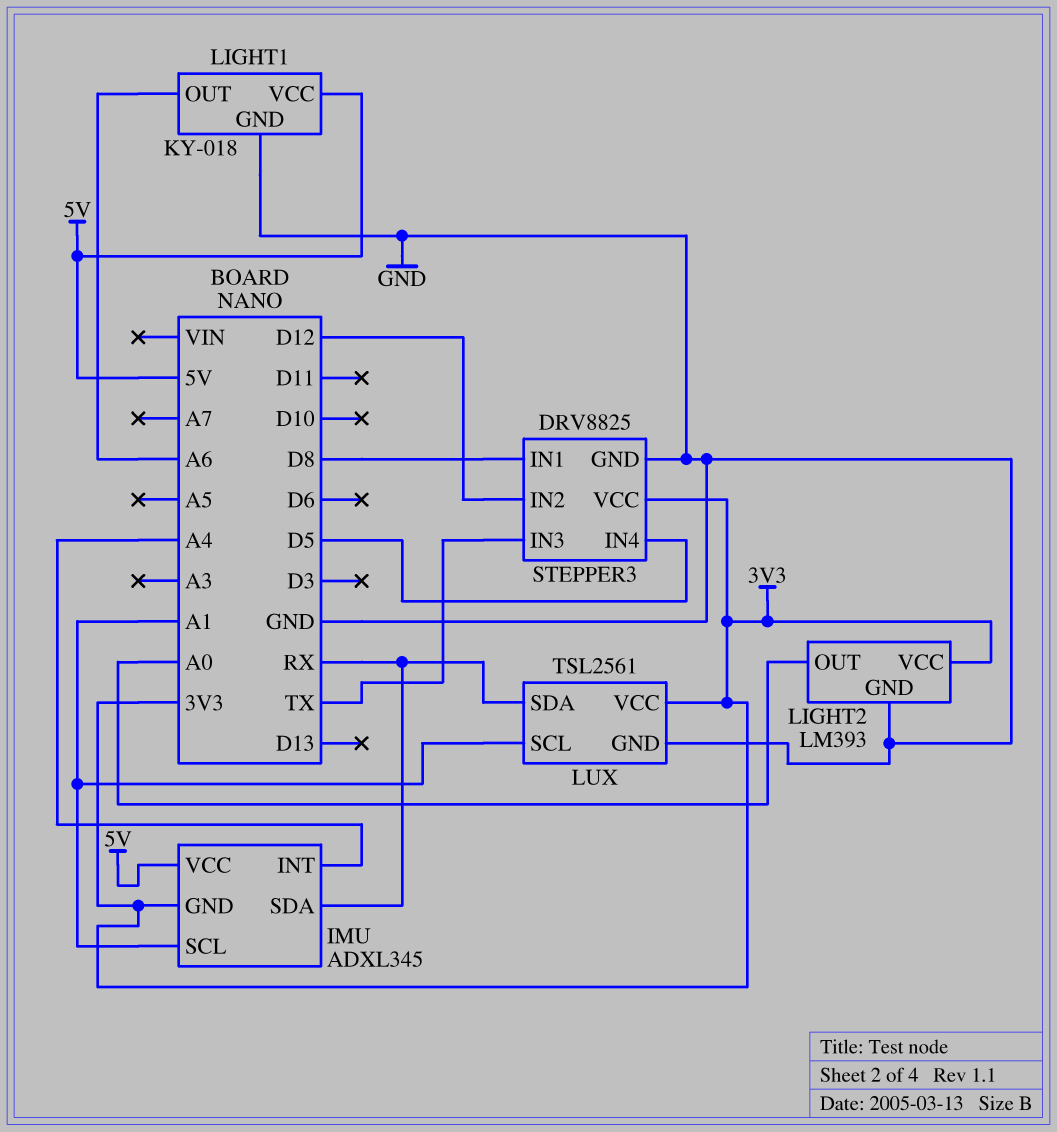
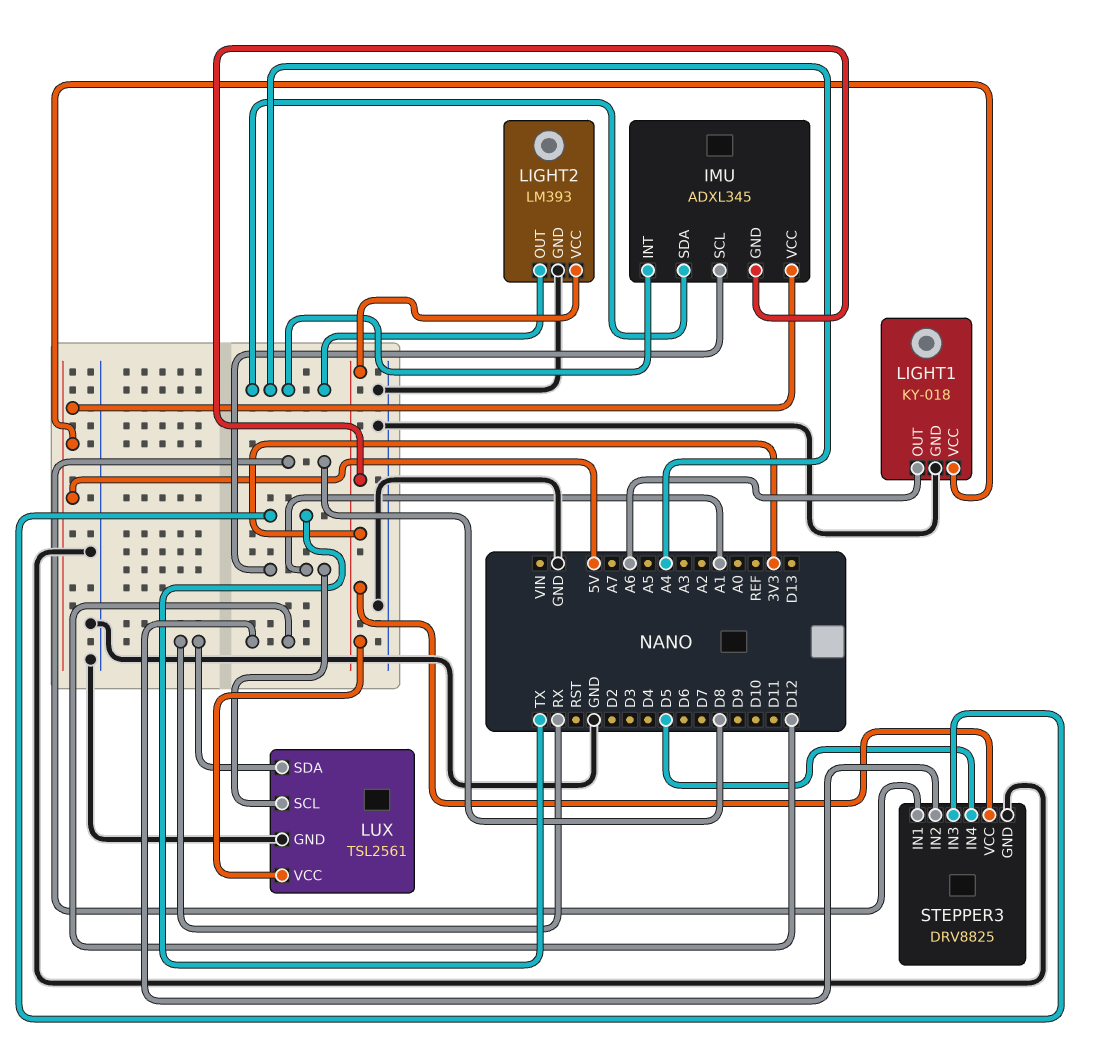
IMU pin SDA: RX -> A4
LIGHT2 pin OUT: A0 -> A4

